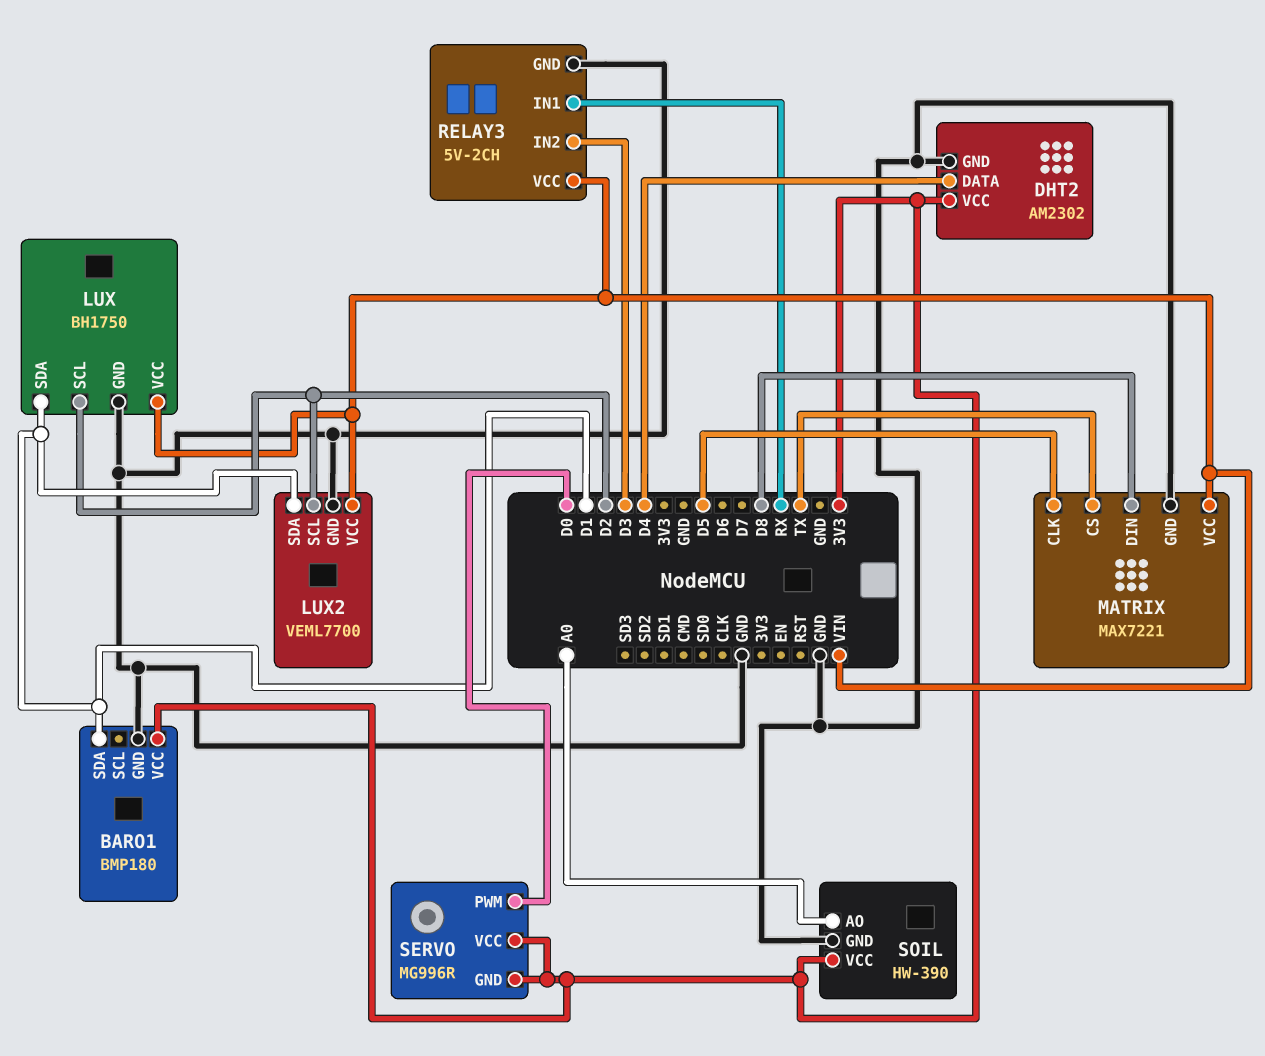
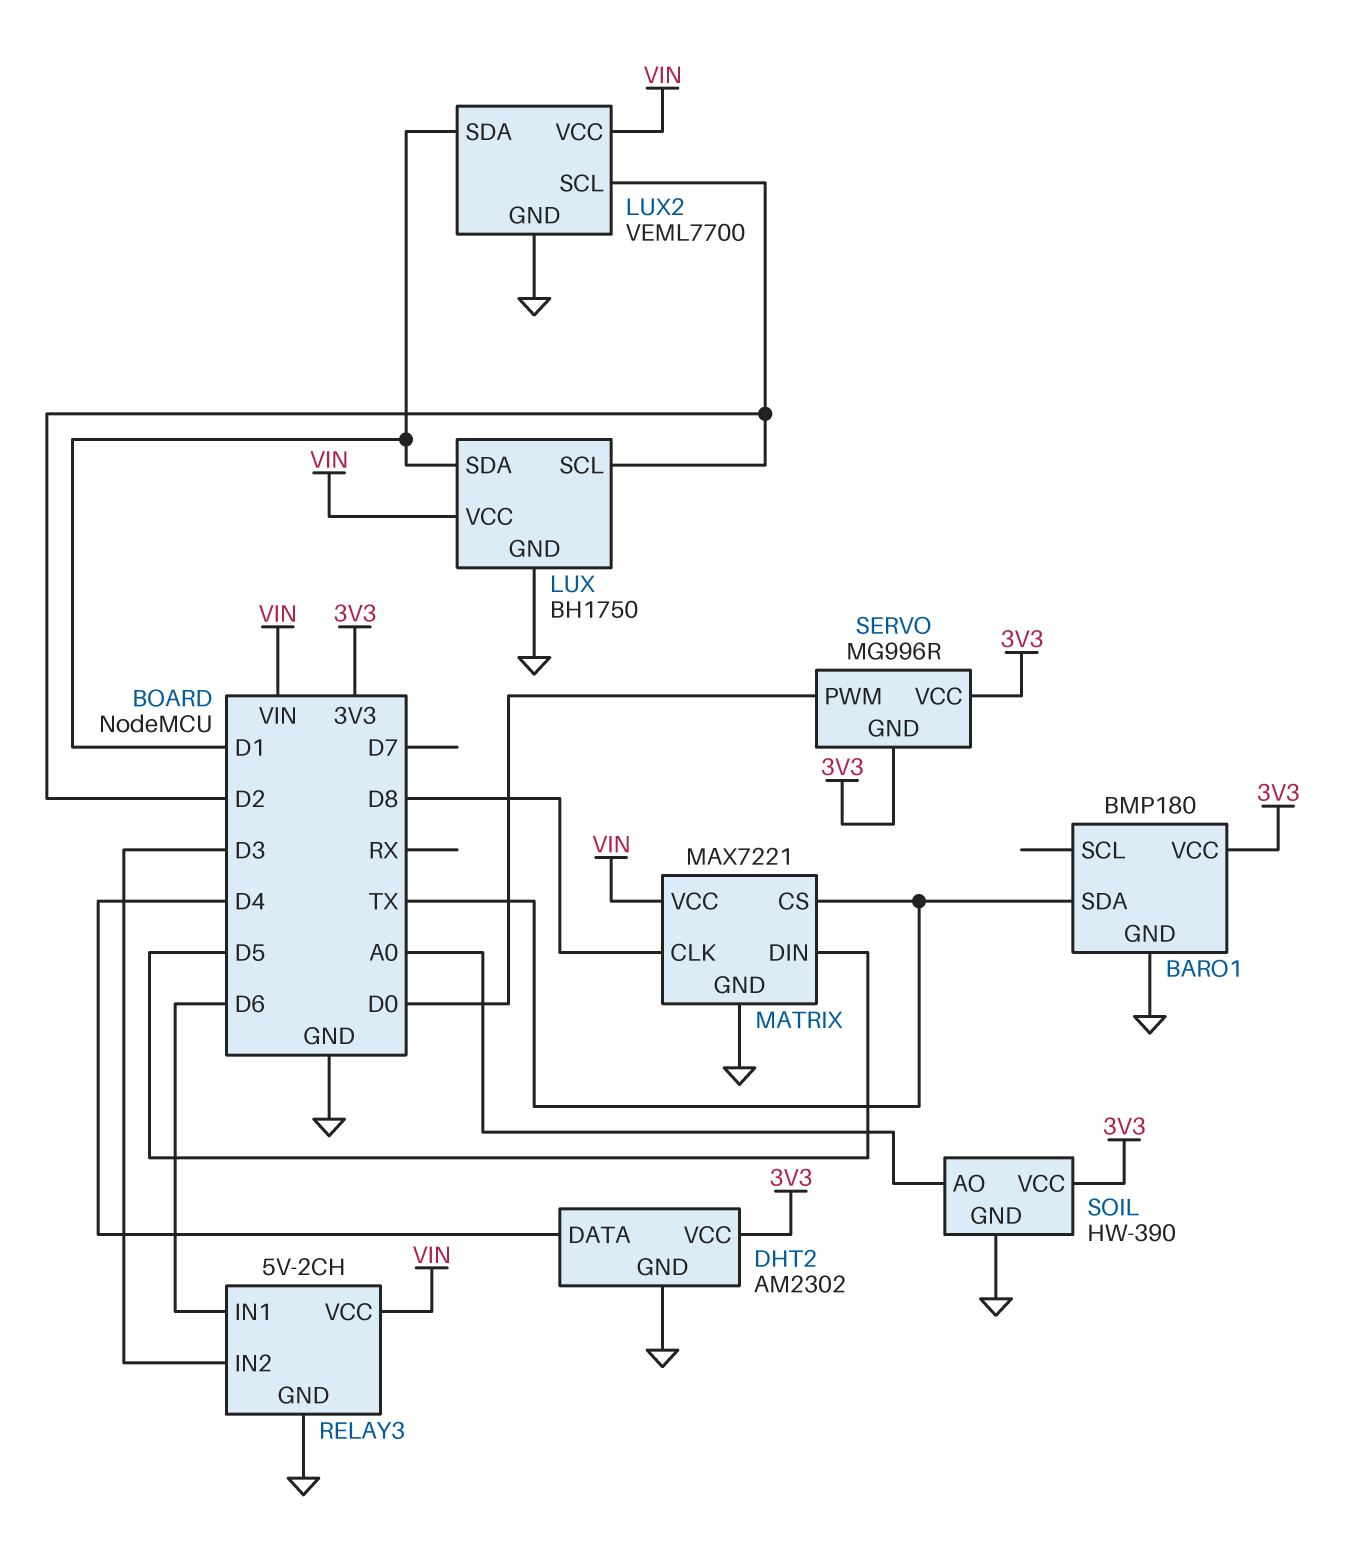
BARO1 pin SDA: D1 -> TX
MATRIX pin CLK: D5 -> D8
MATRIX pin DIN: D8 -> D5
RELAY3 pin IN1: RX -> D6

